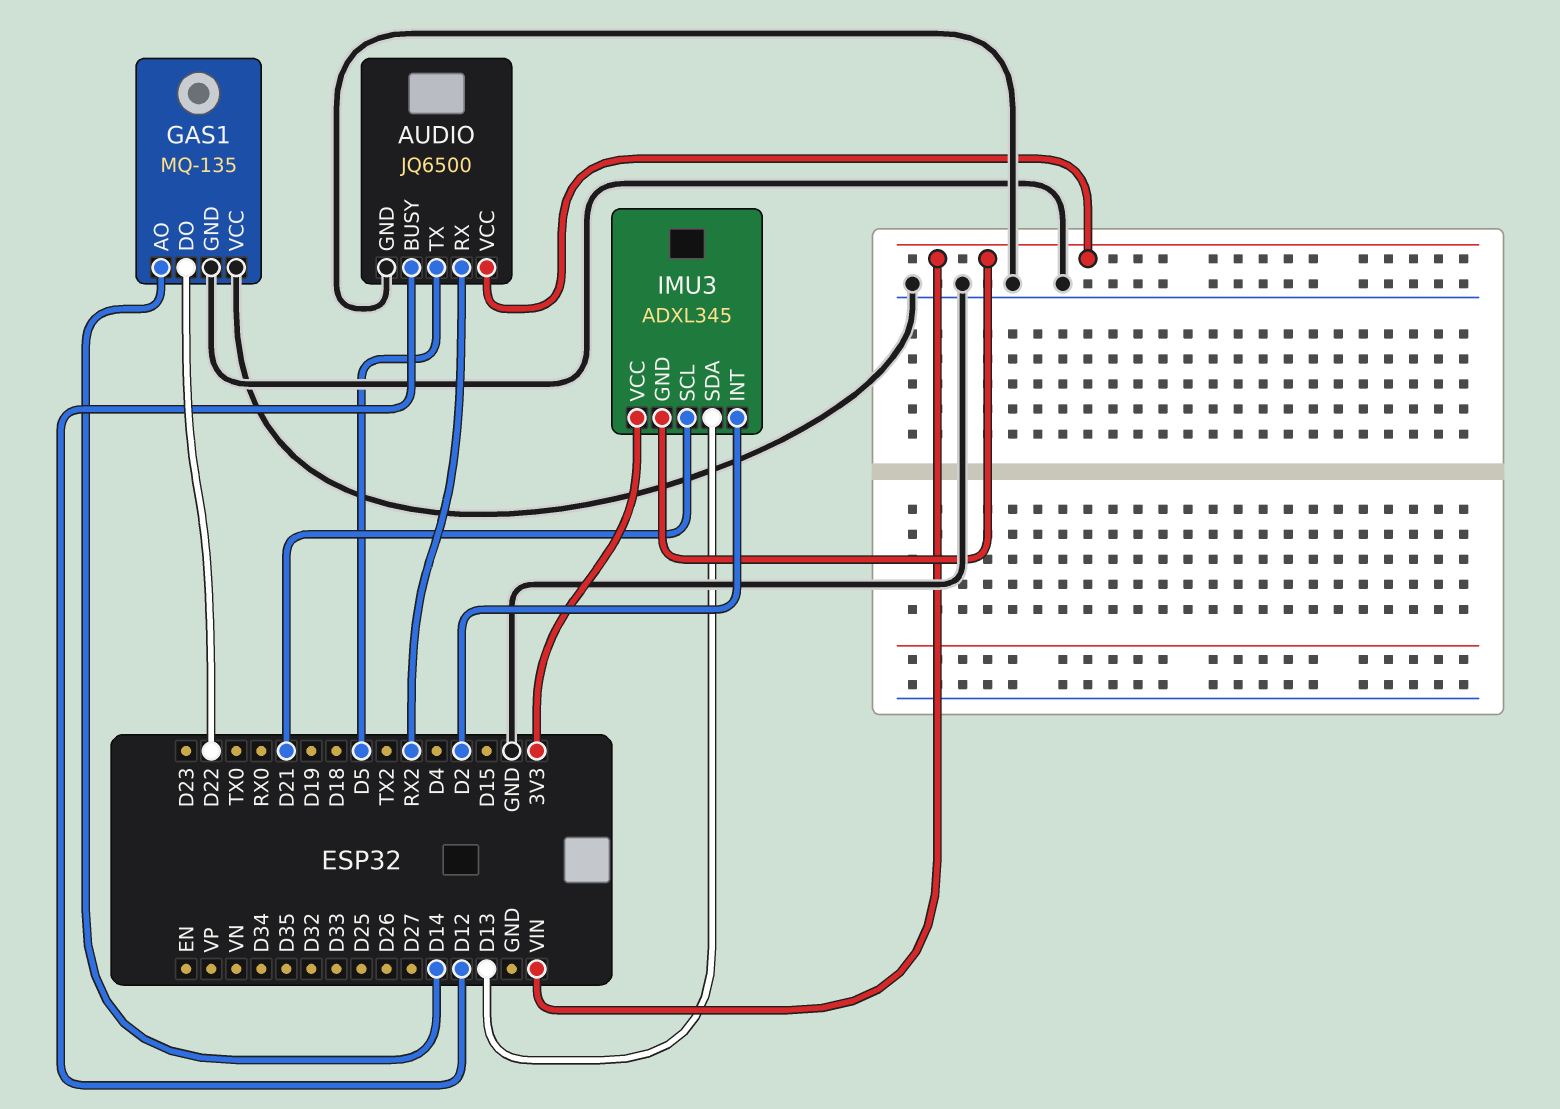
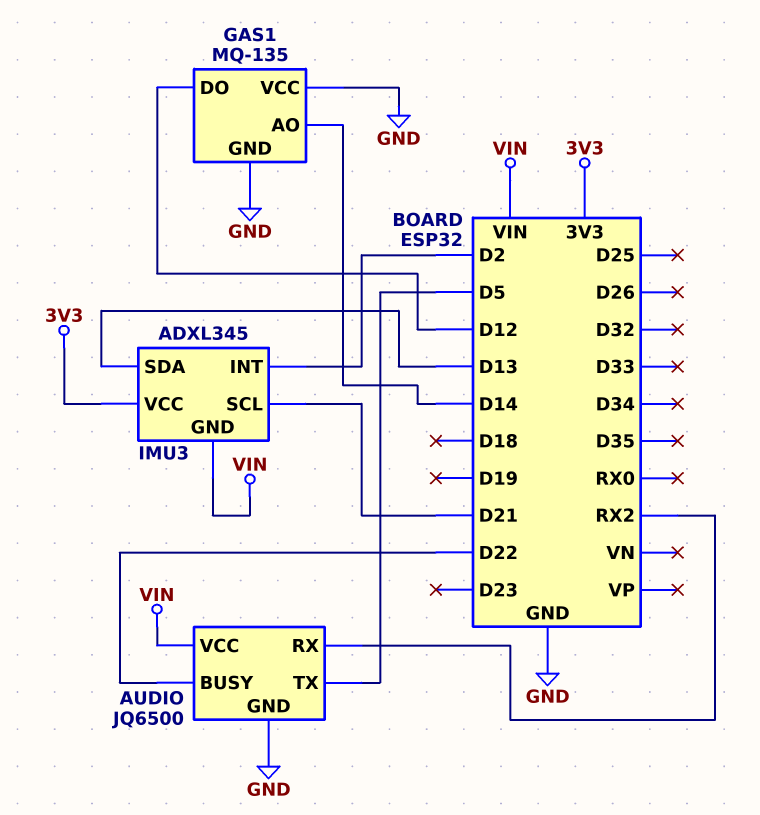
AUDIO pin BUSY: D12 -> D22
GAS1 pin DO: D22 -> D12

